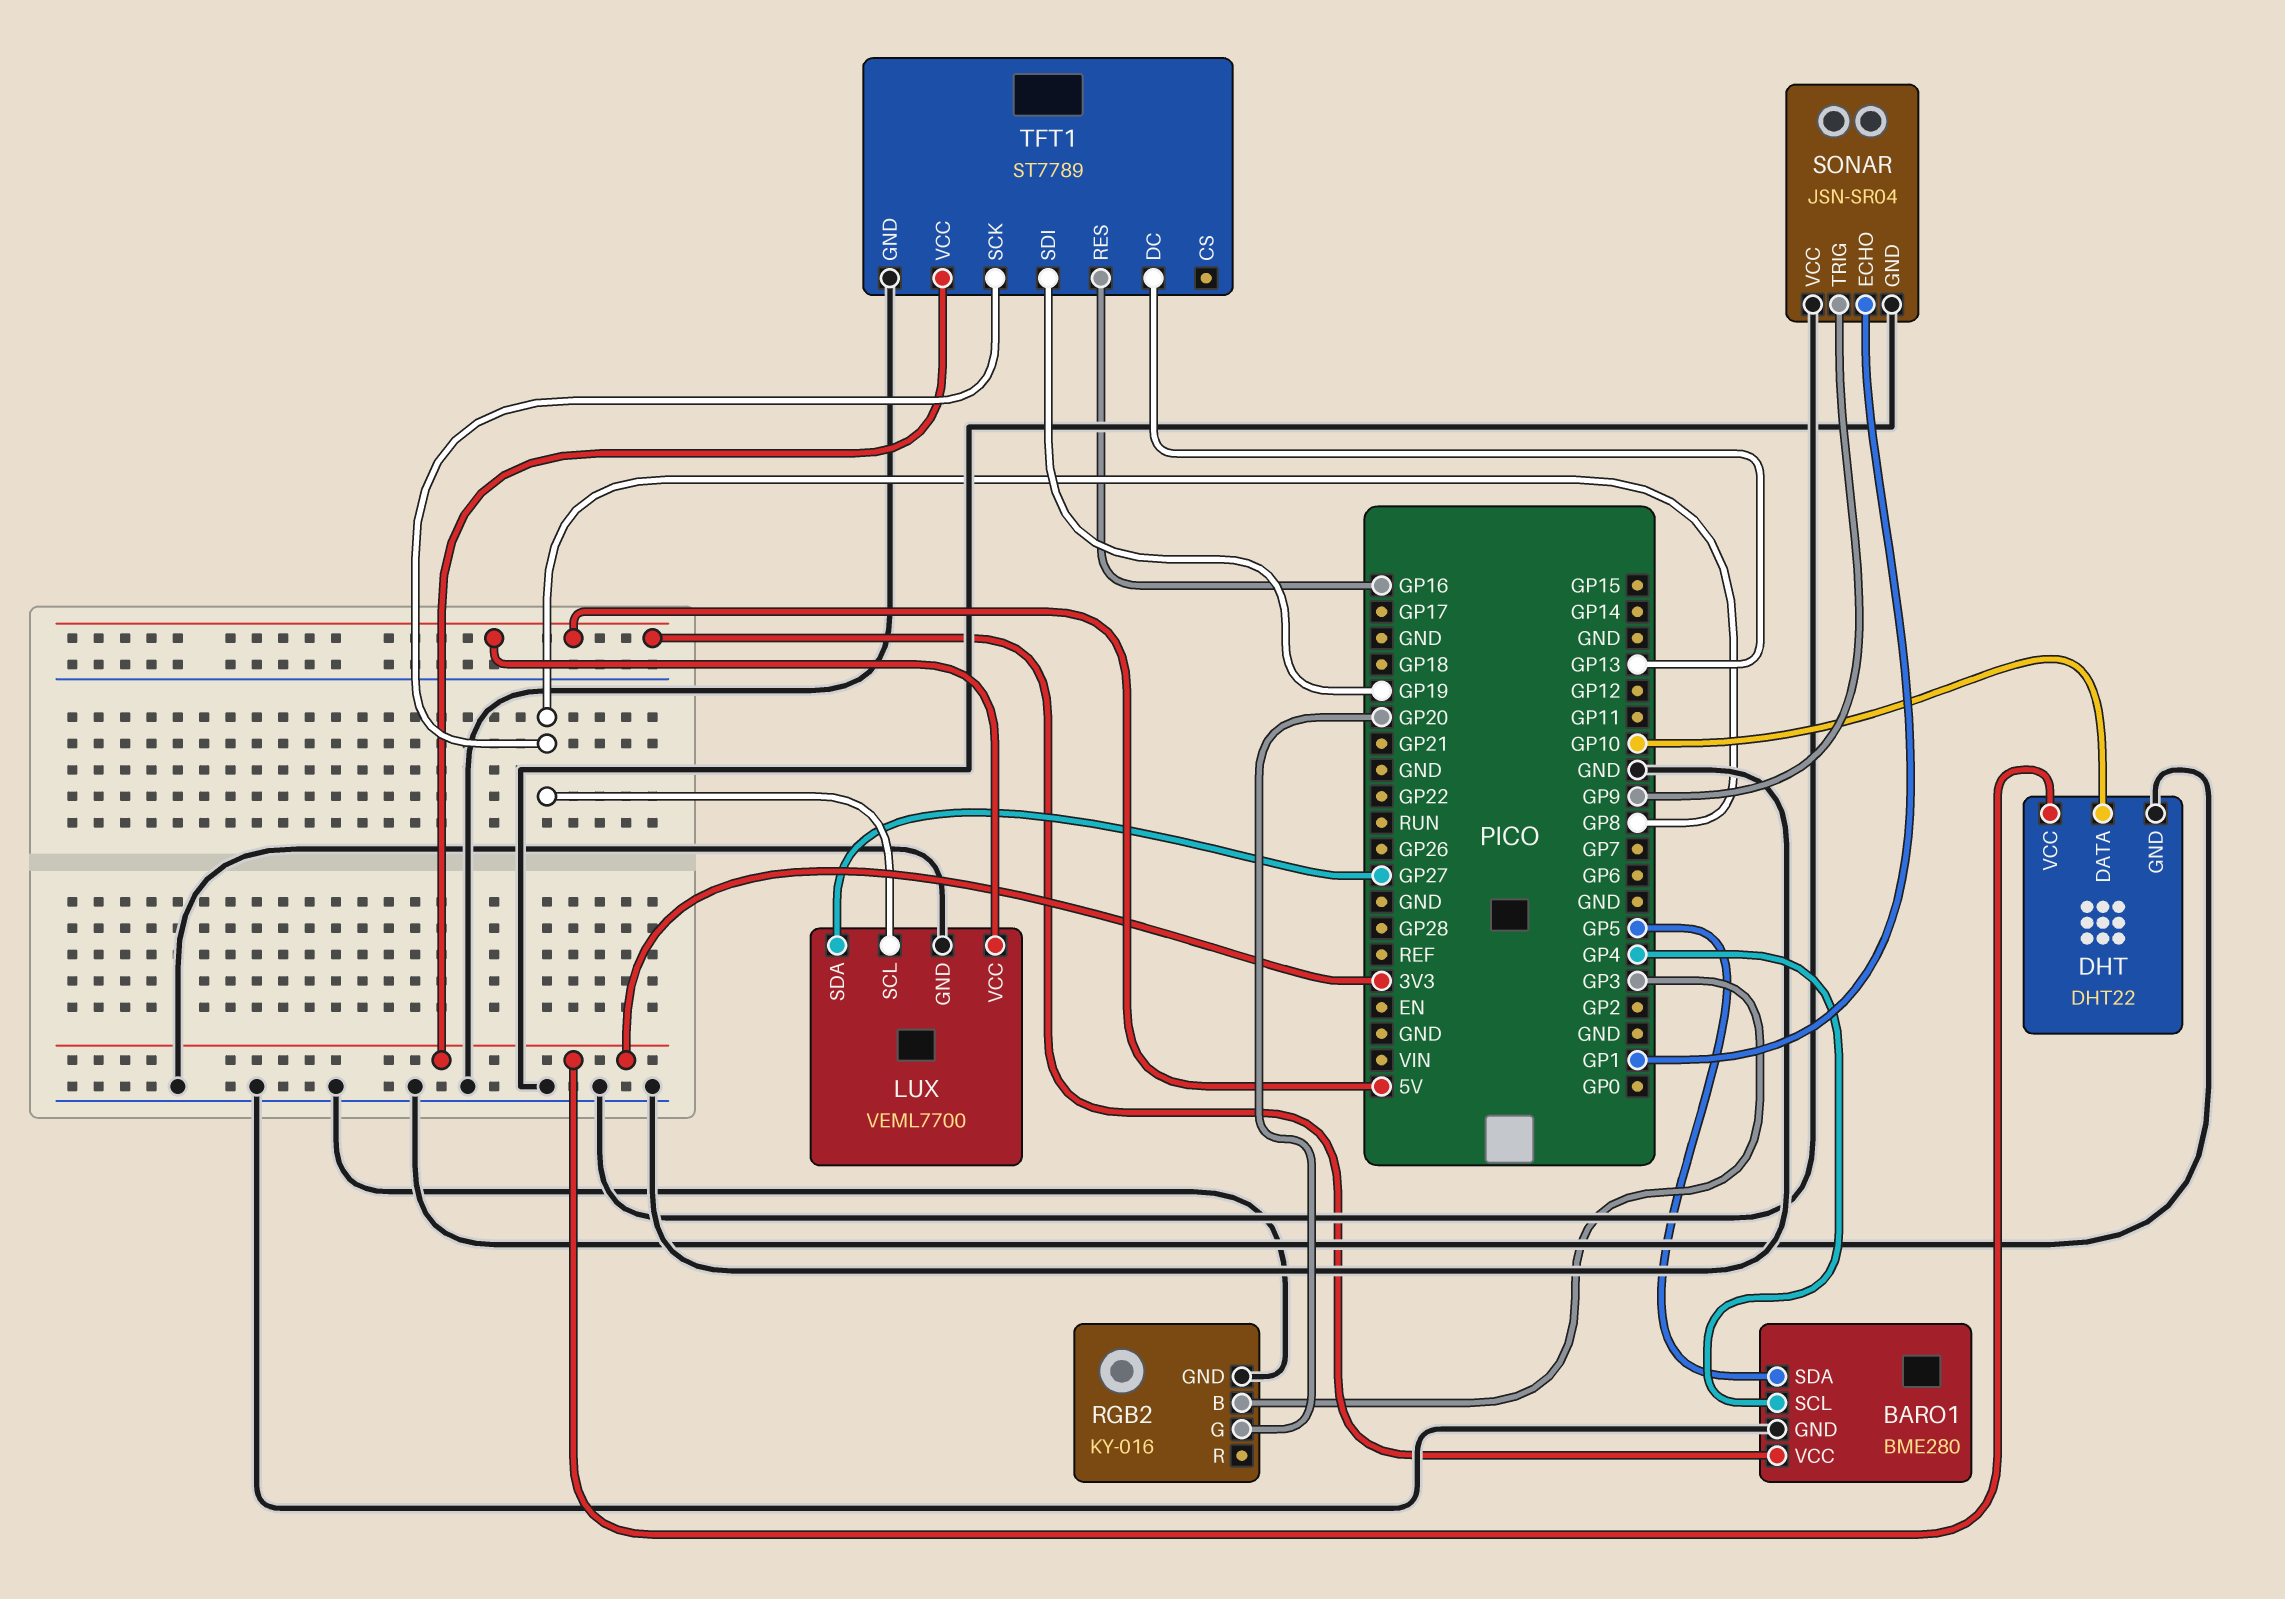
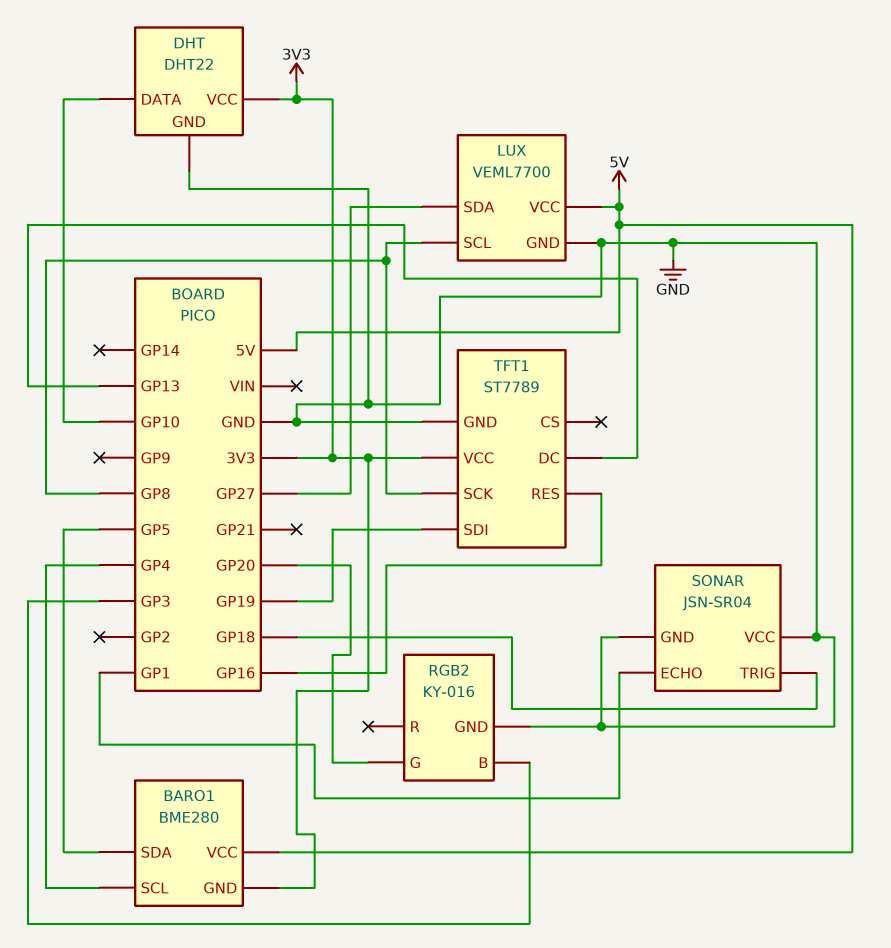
BARO1 pin GND: GND -> 3V3
SONAR pin TRIG: GP9 -> GP18

